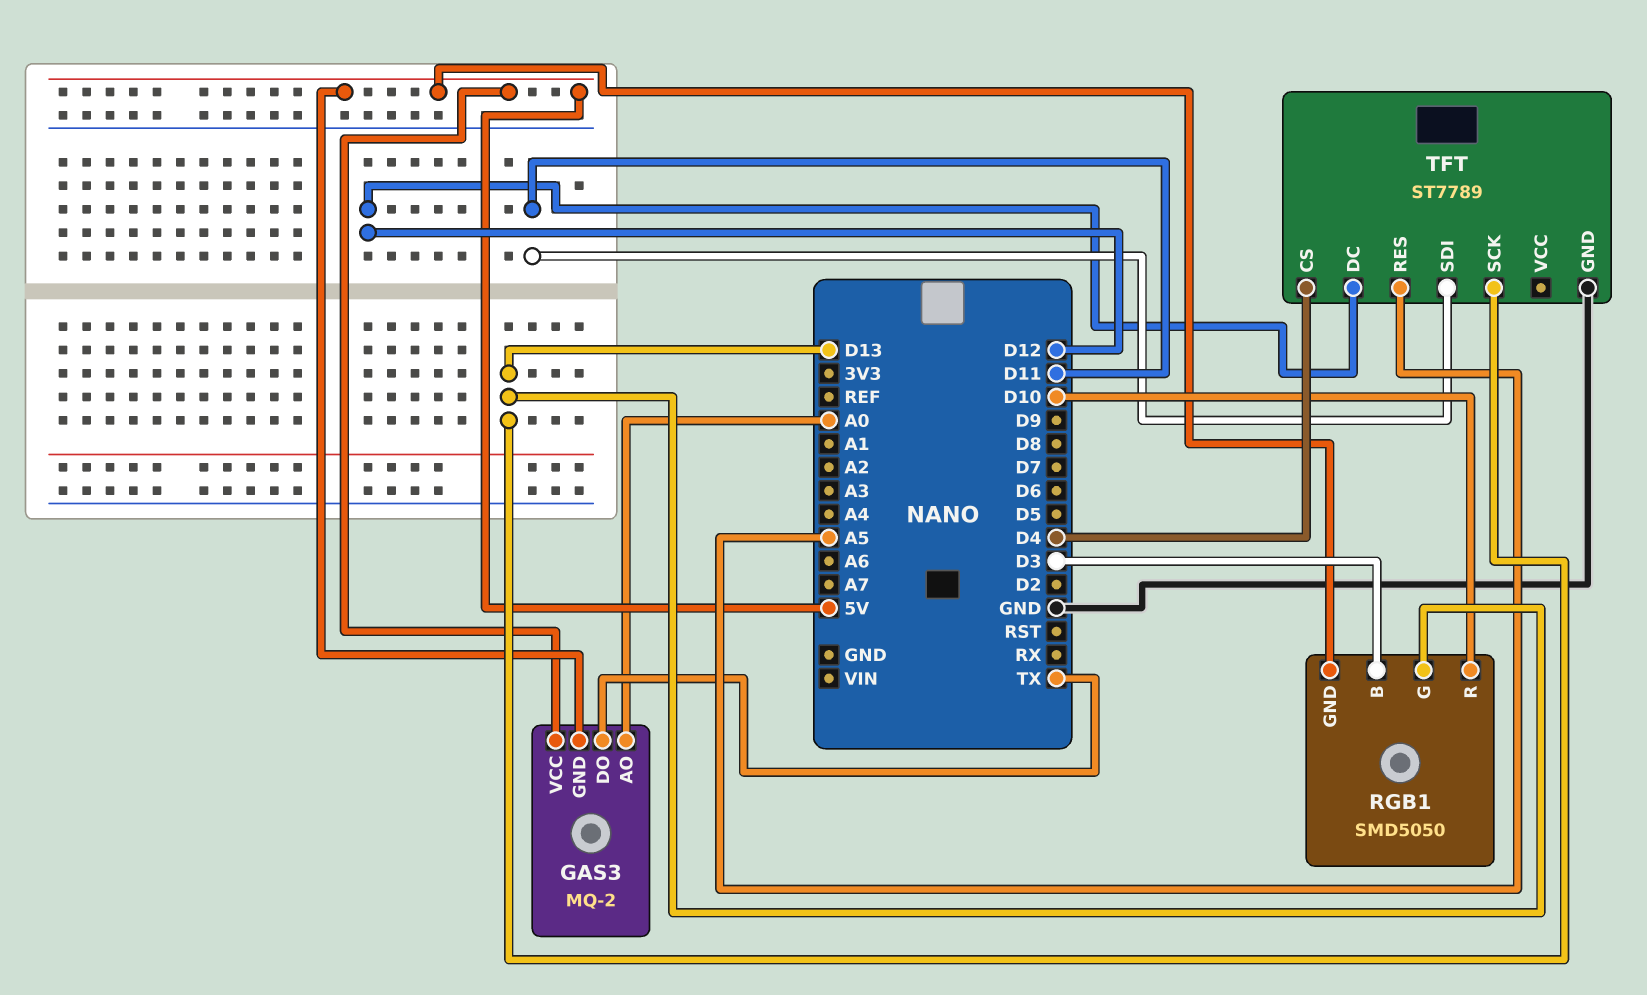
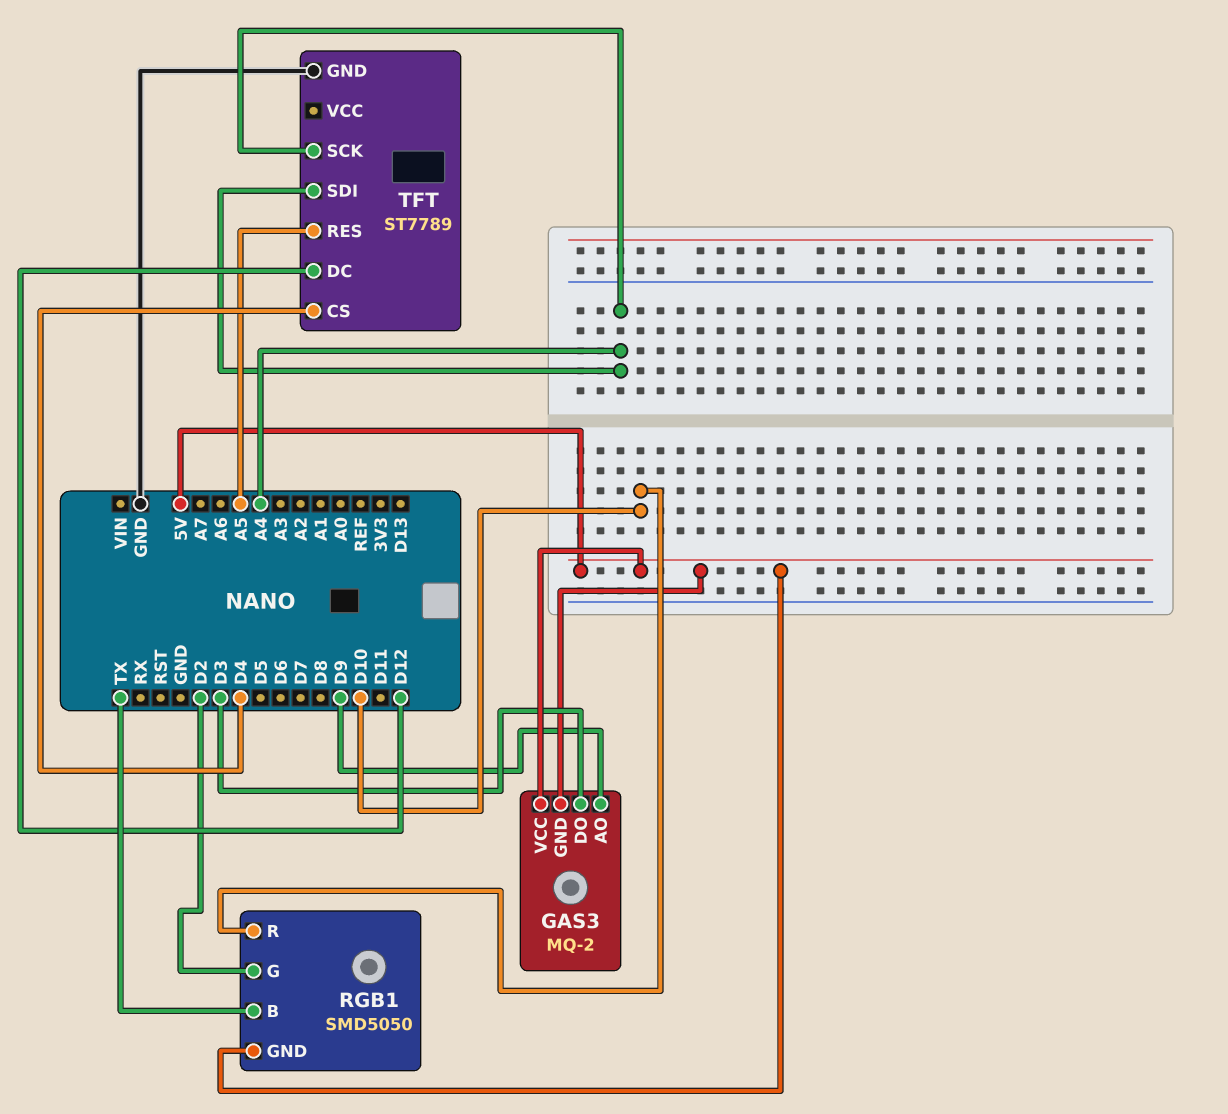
GAS3 pin AO: A0 -> D9
GAS3 pin DO: TX -> D3
RGB1 pin B: D3 -> TX
RGB1 pin G: D13 -> D2
TFT pin SCK: D13 -> A4
TFT pin SDI: D11 -> A4

